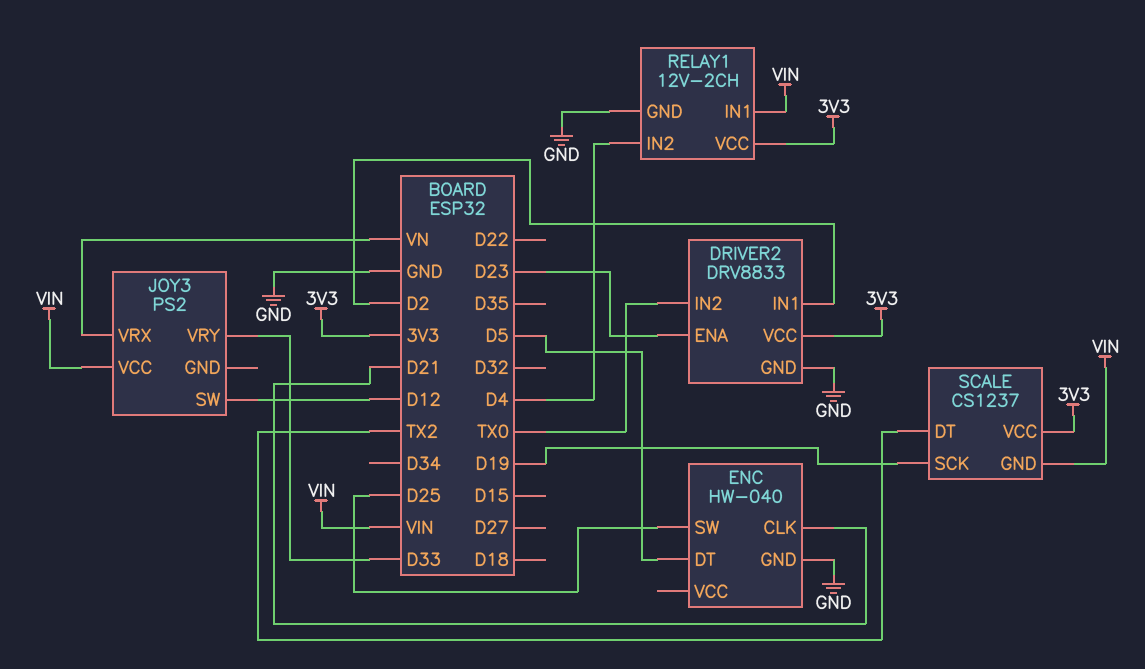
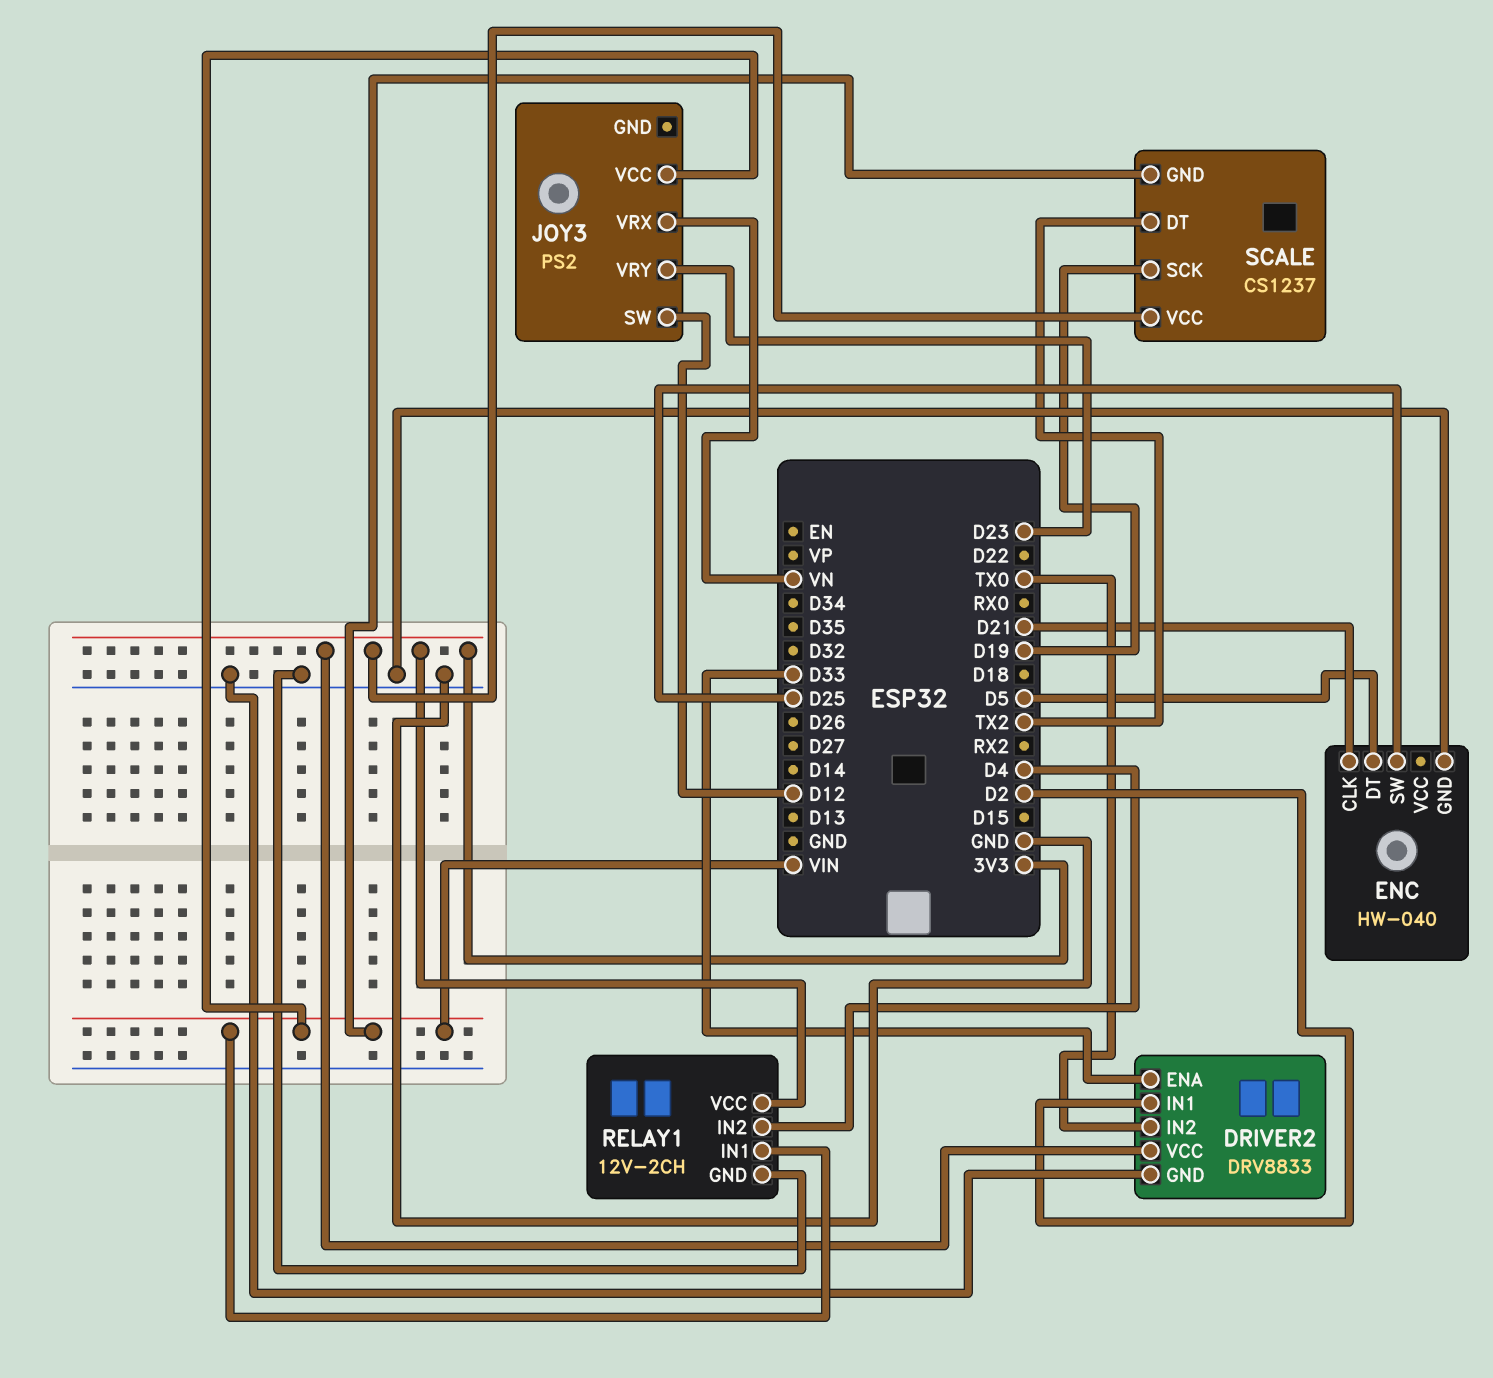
DRIVER2 pin ENA: D23 -> D33
JOY3 pin VRY: D33 -> D23

